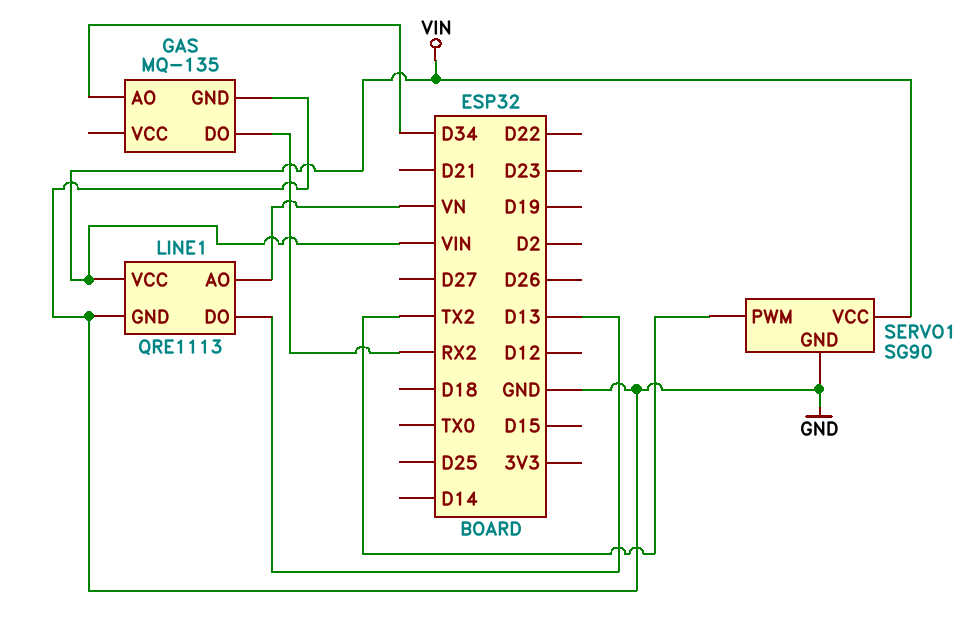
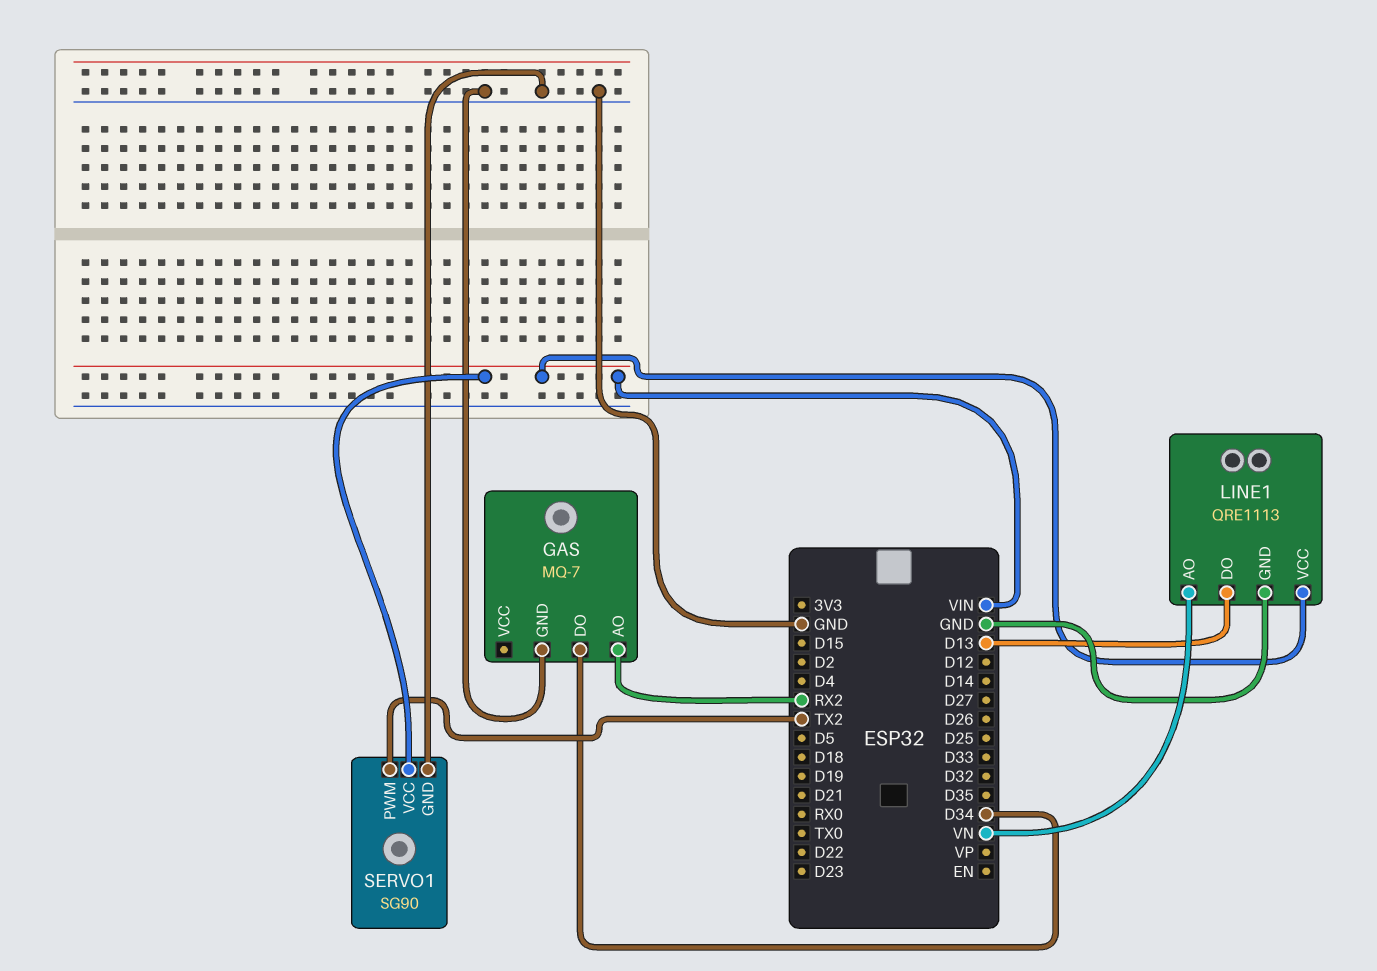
GAS: MQ-135 -> MQ-7
GAS pin AO: D34 -> RX2
GAS pin DO: RX2 -> D34

